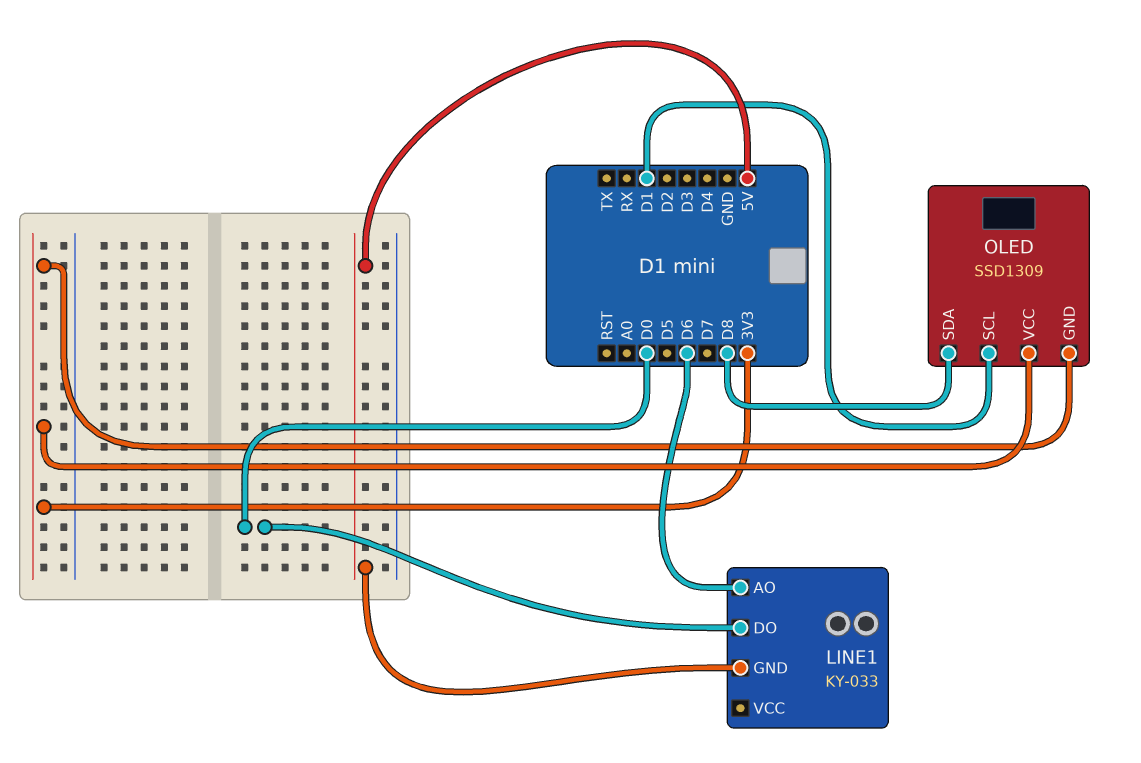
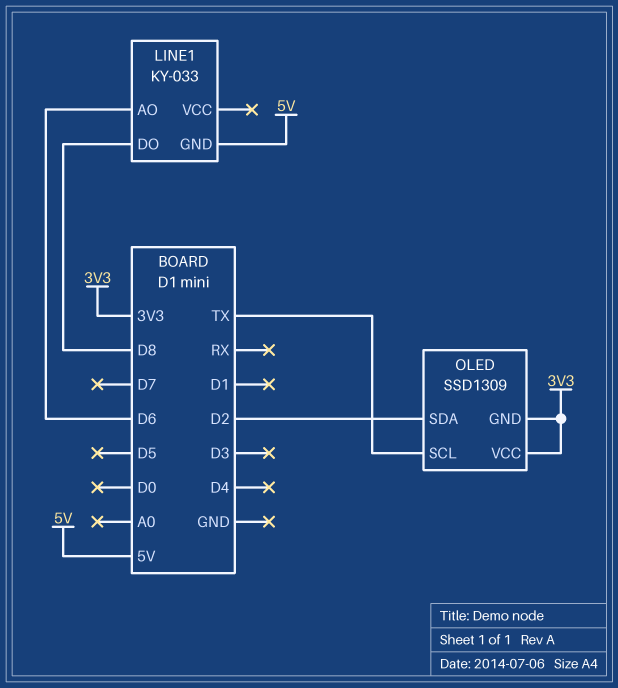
LINE1 pin DO: D0 -> D8
OLED pin SCL: D1 -> TX
OLED pin SDA: D8 -> D2

